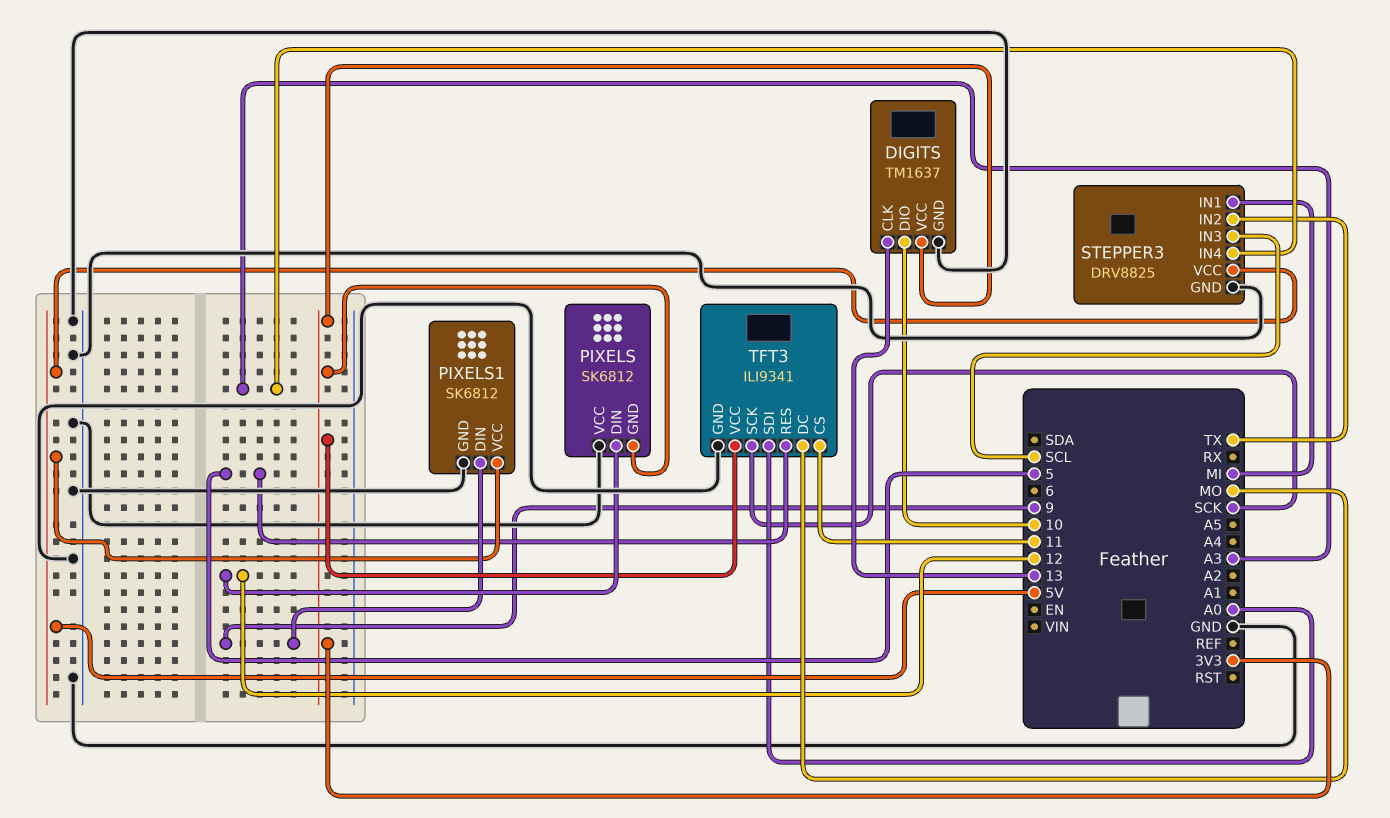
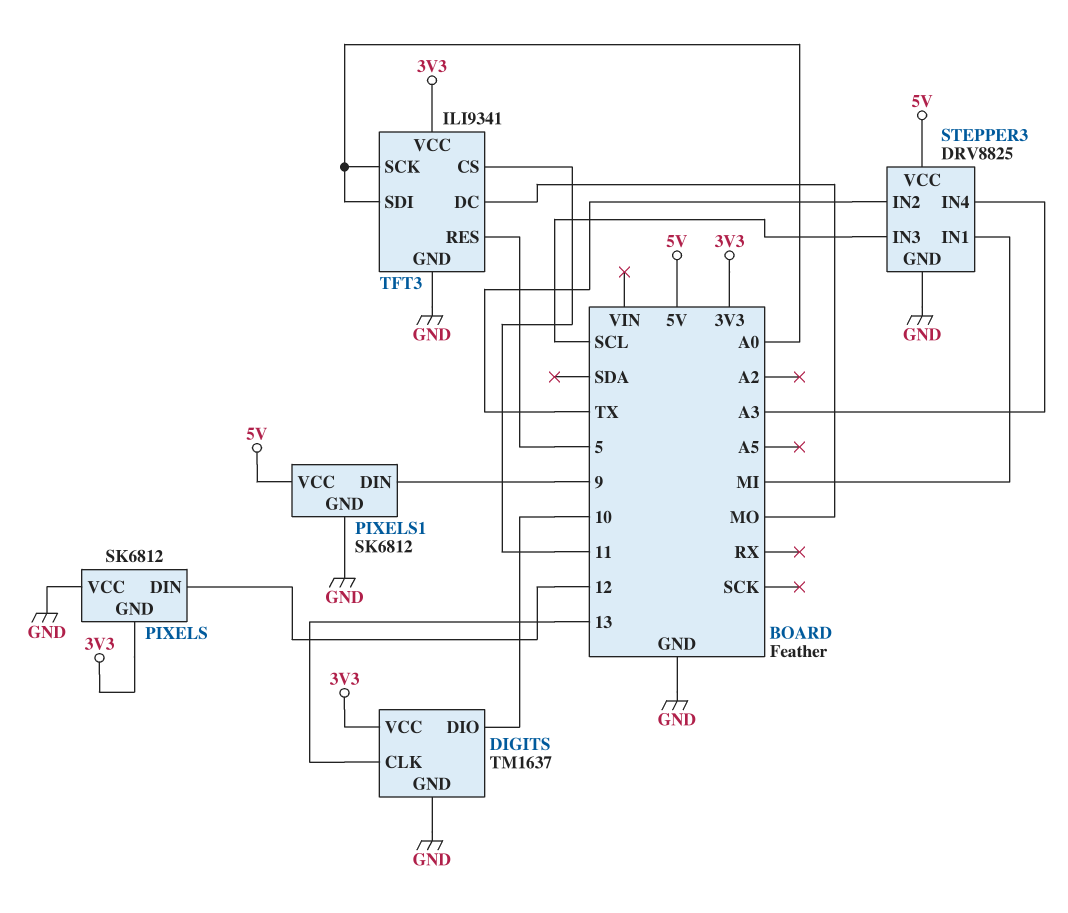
TFT3 pin SCK: SCK -> A0

